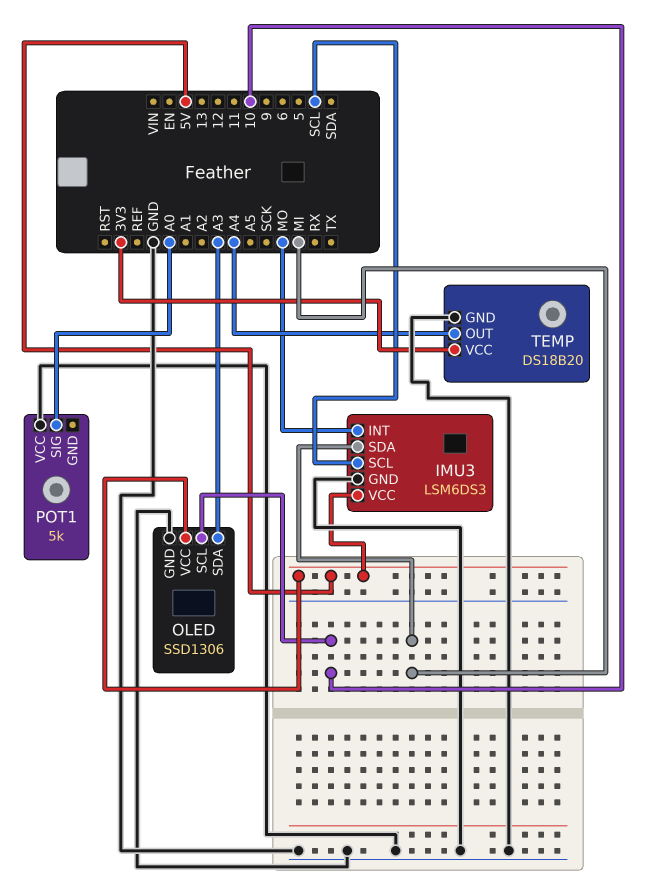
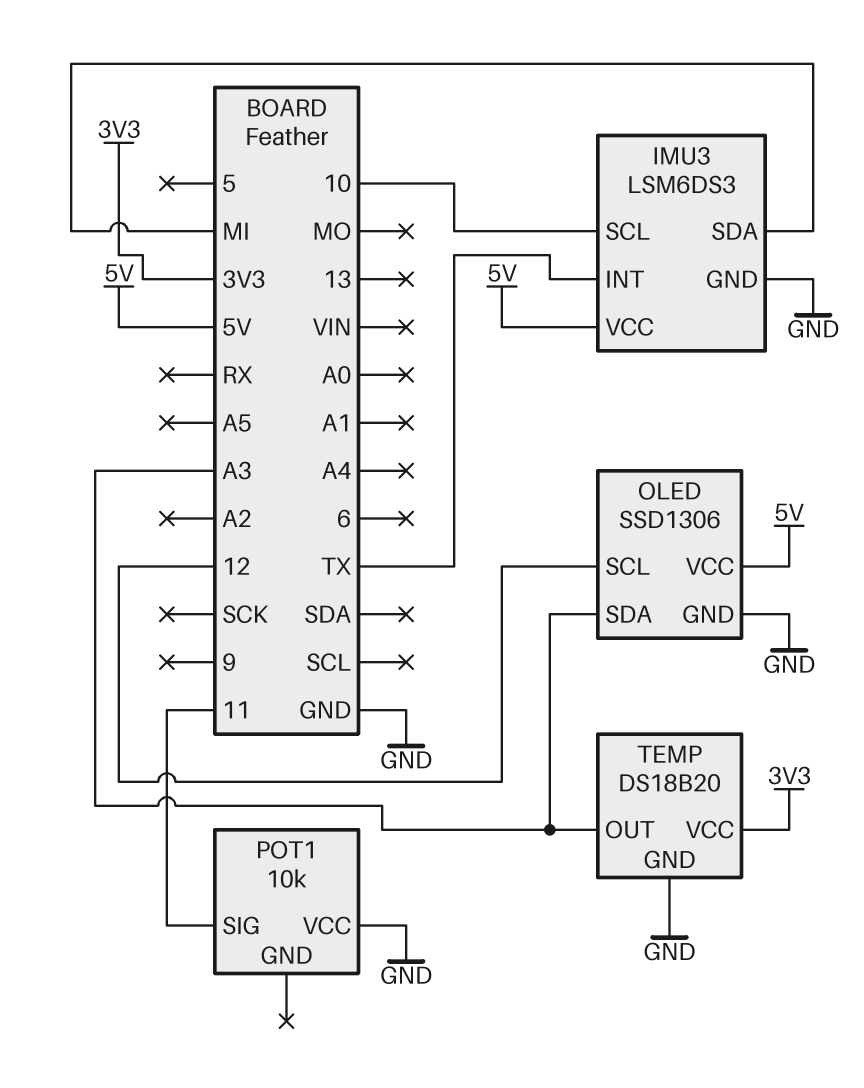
IMU3 pin INT: MO -> TX
IMU3 pin SCL: SCL -> 10
OLED pin SCL: 10 -> 12
POT1: 5k -> 10k
POT1 pin SIG: A0 -> 11
TEMP pin OUT: A4 -> A3

